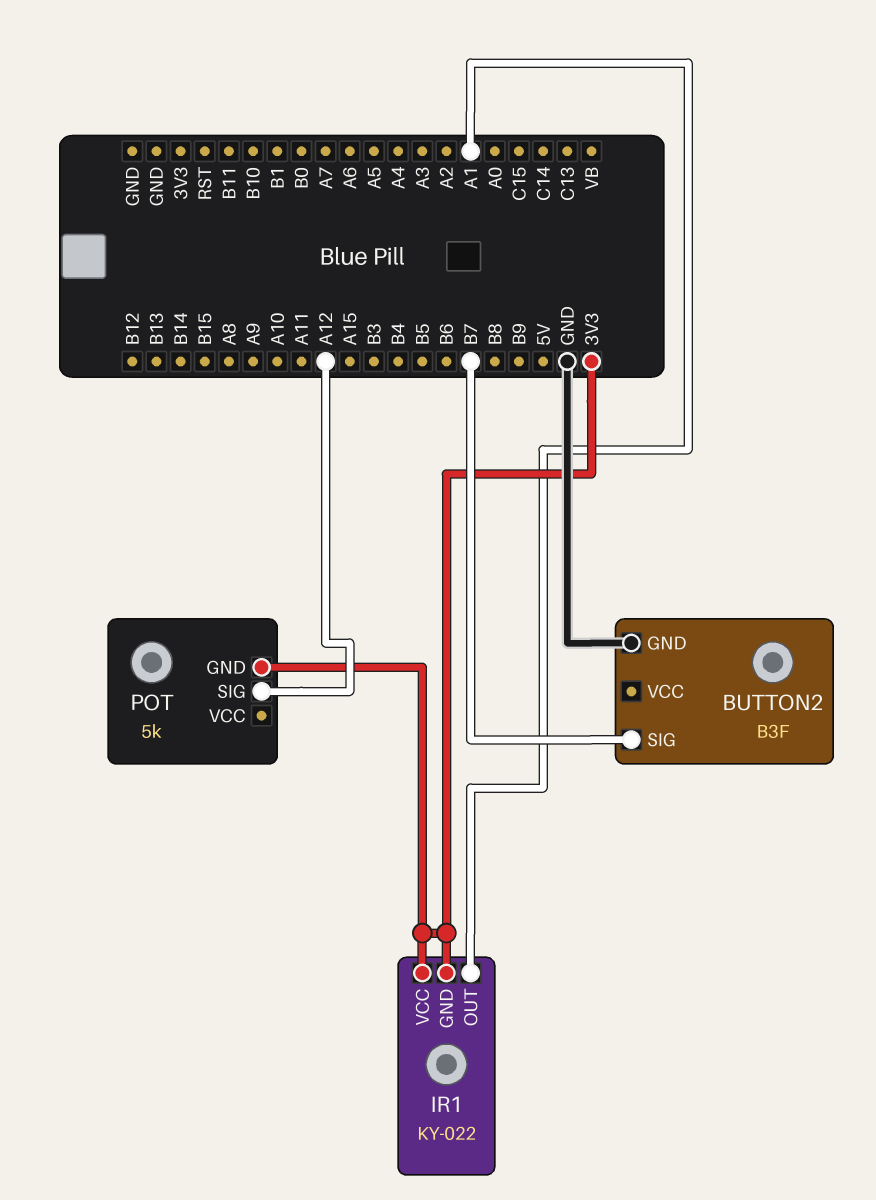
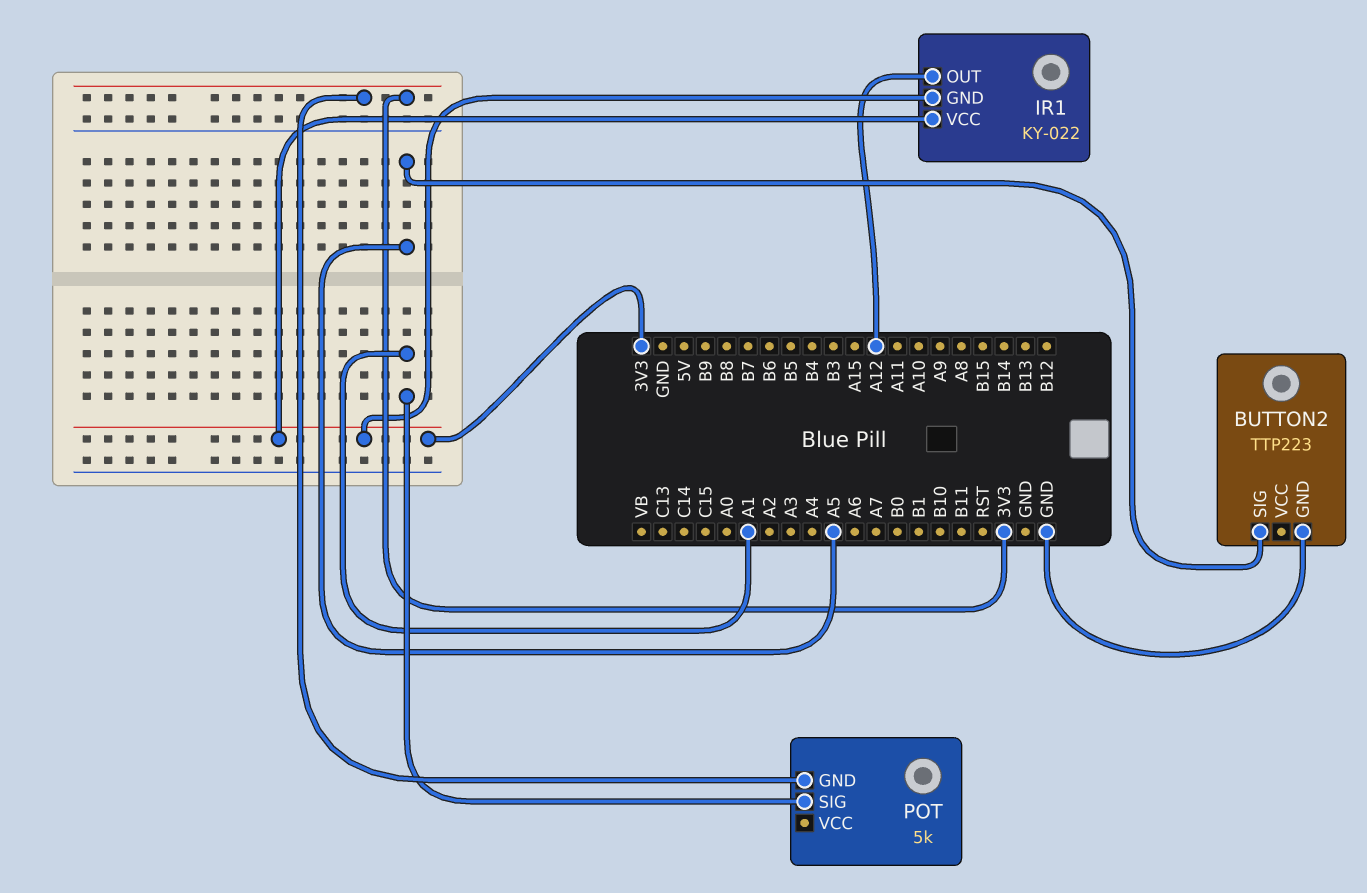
BUTTON2: B3F -> TTP223
BUTTON2 pin SIG: B7 -> A5
IR1 pin OUT: A1 -> A12
POT pin SIG: A12 -> A1

